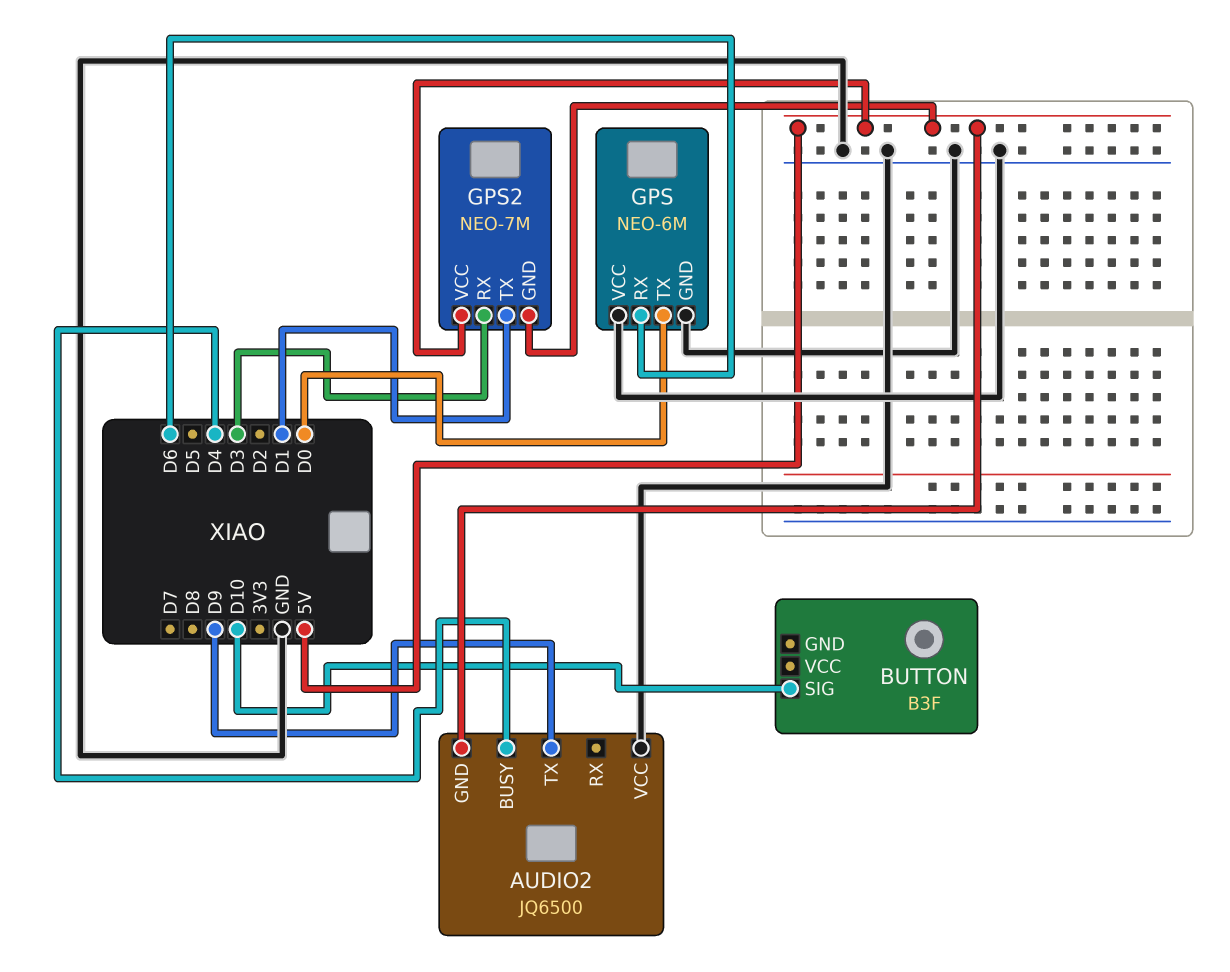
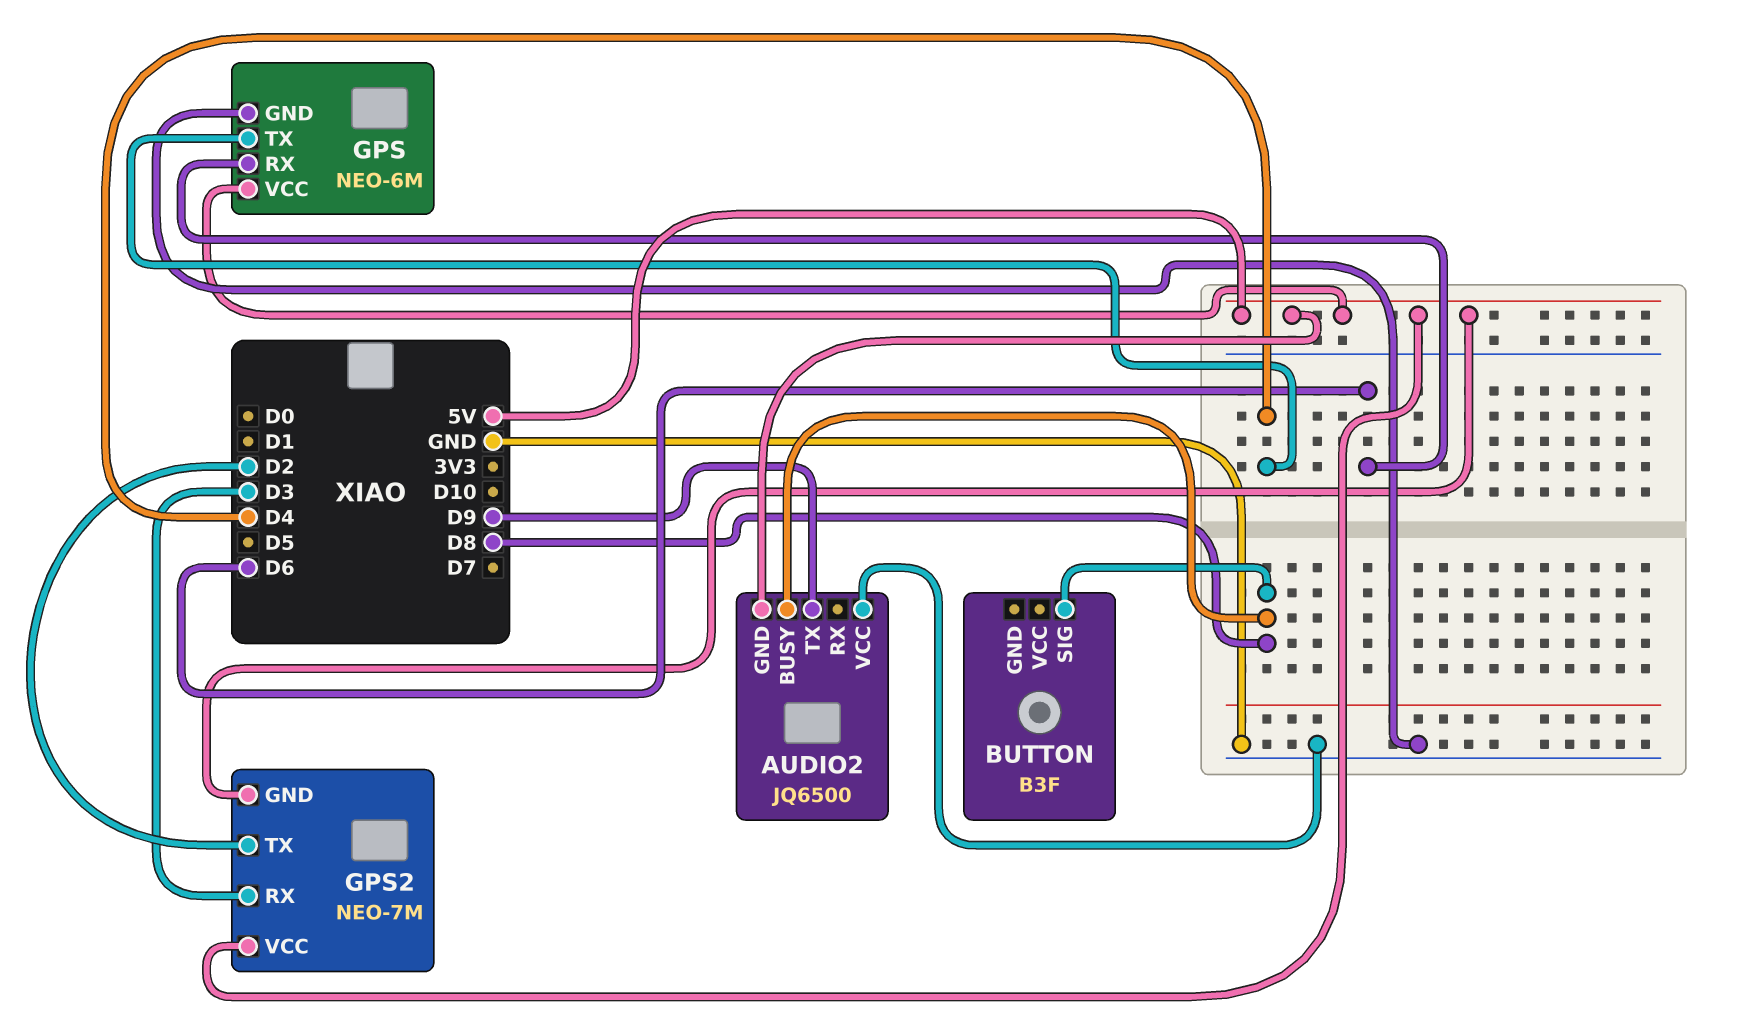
AUDIO2 pin BUSY: D4 -> D8
BUTTON pin SIG: D10 -> D8
GPS pin TX: D0 -> D4
GPS pin VCC: GND -> 5V
GPS2 pin TX: D1 -> D2

